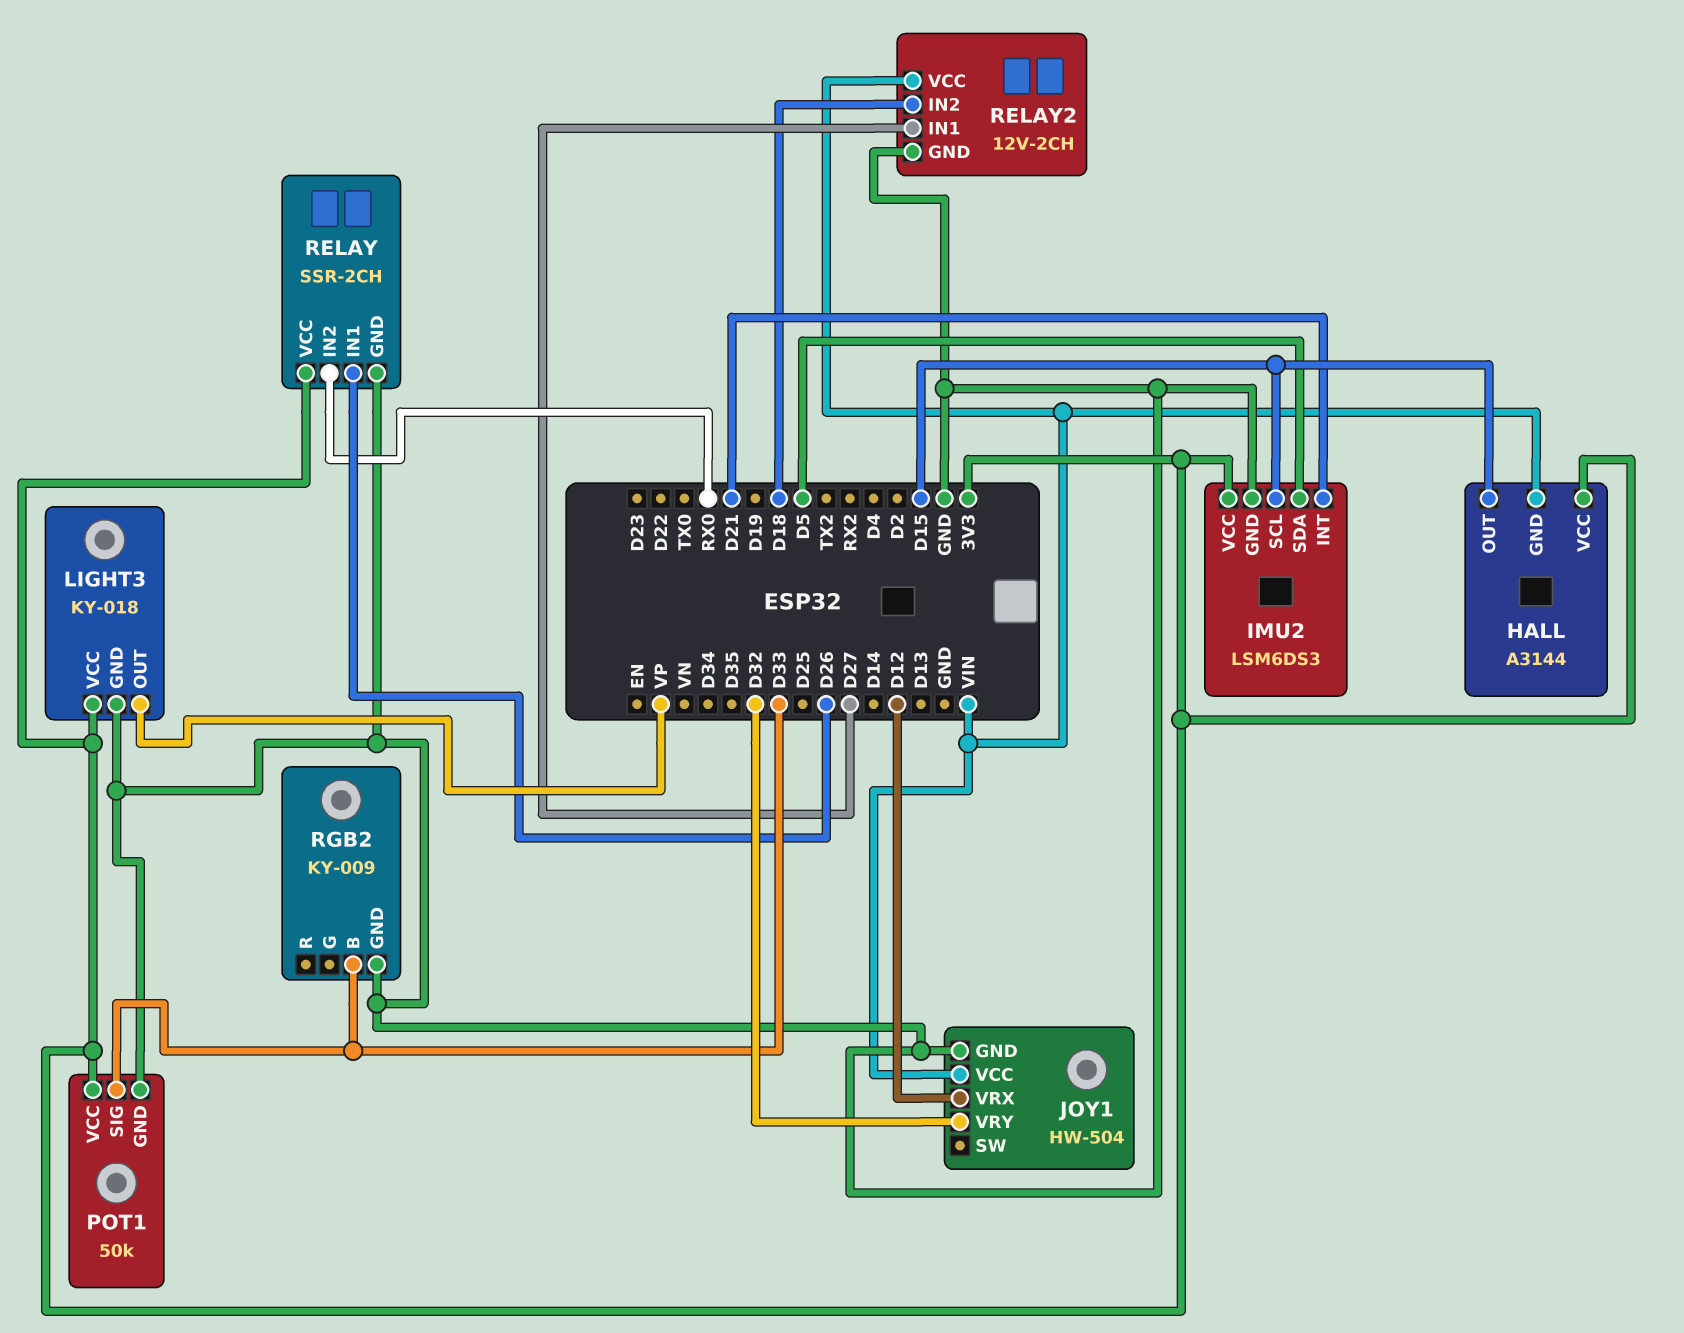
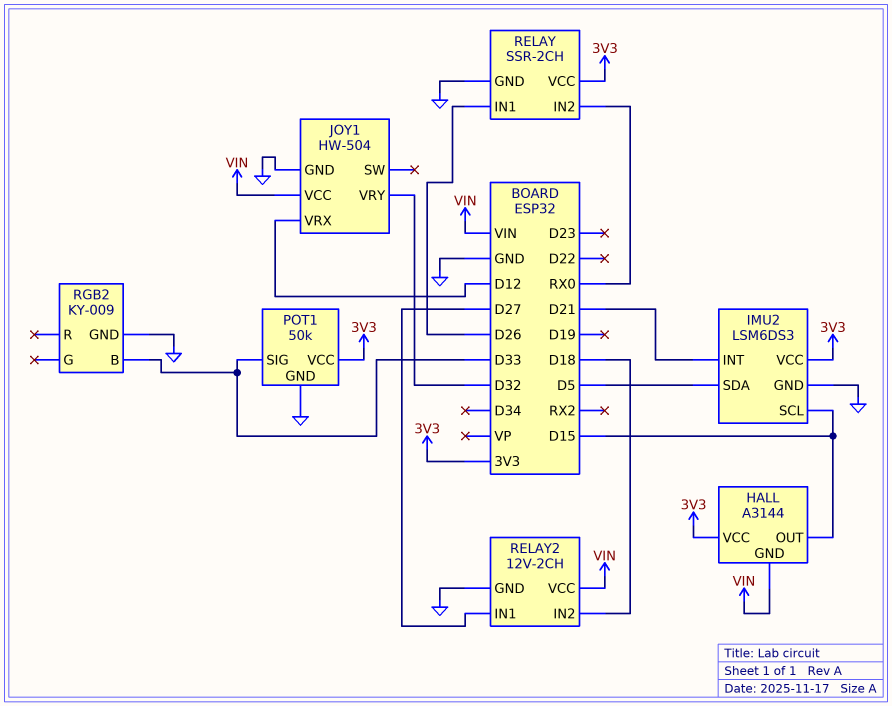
LIGHT3: KY-018 -> none
LIGHT3 pin GND: GND -> none
LIGHT3 pin OUT: VP -> none
LIGHT3 pin VCC: 3V3 -> none

